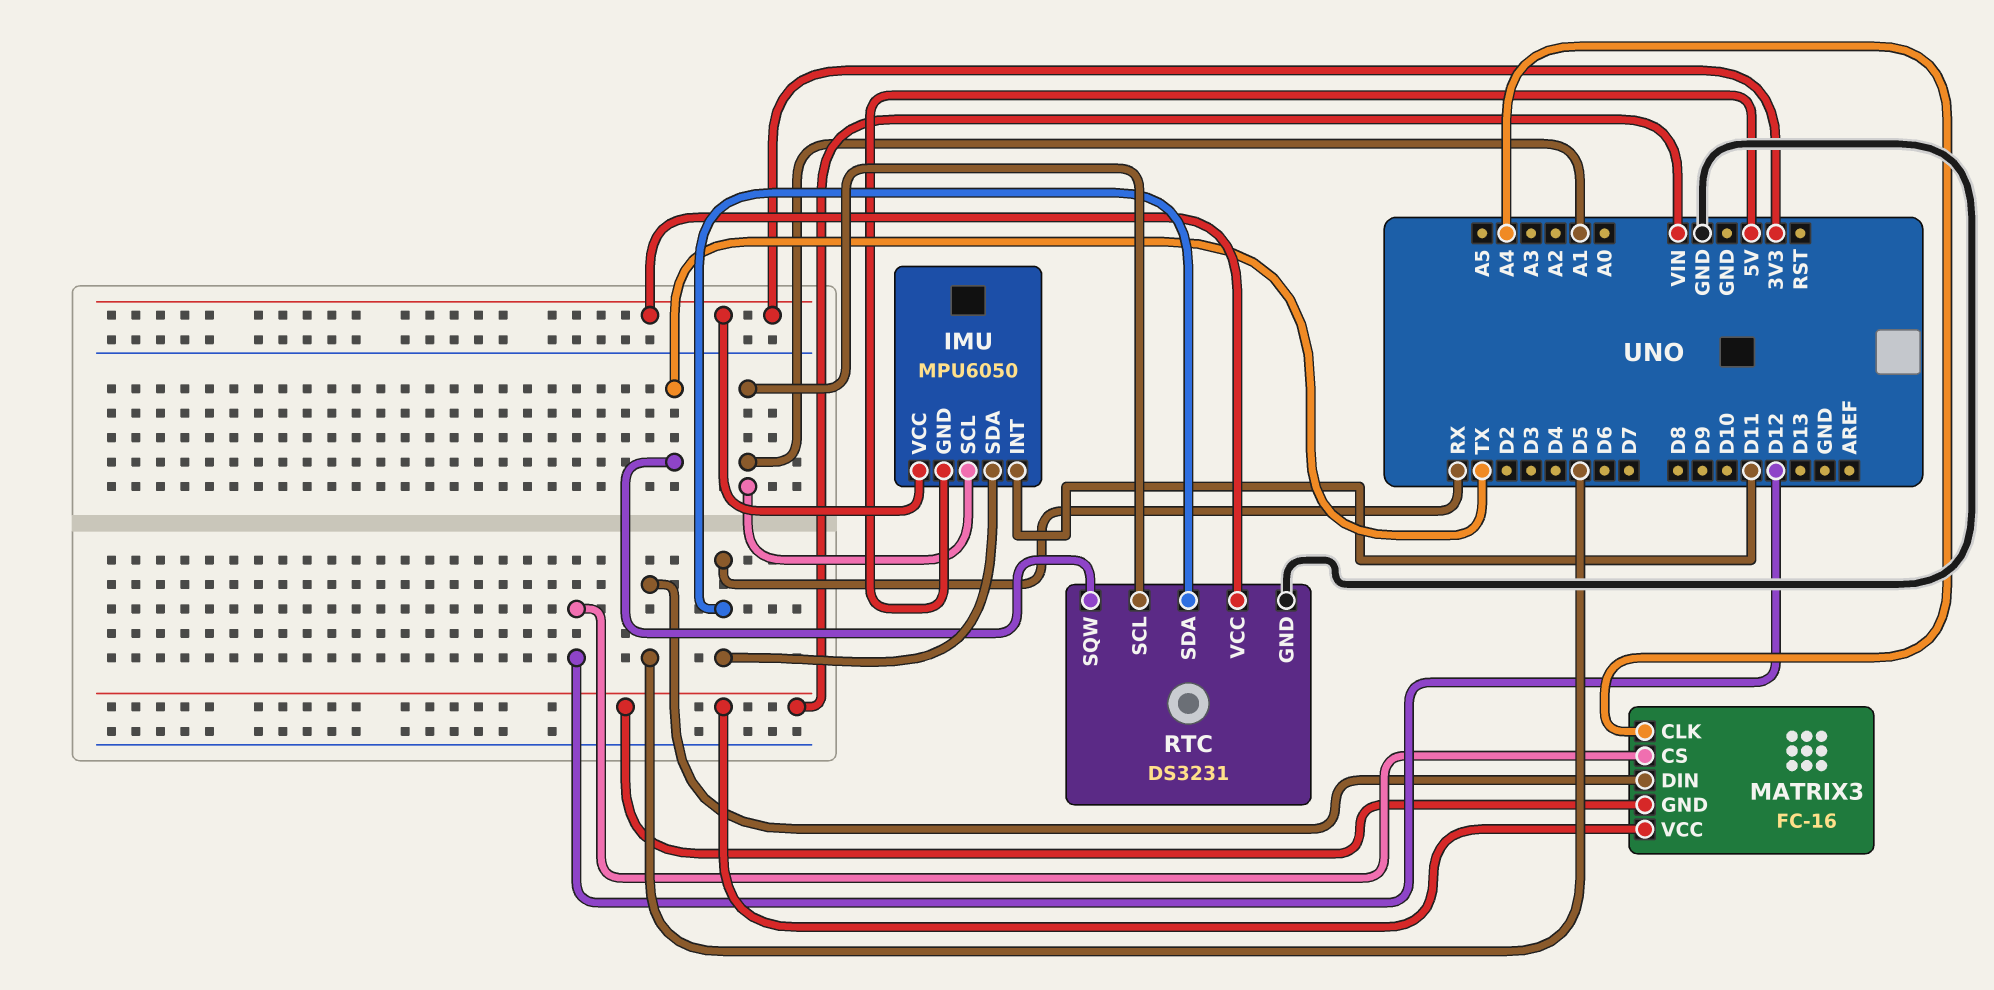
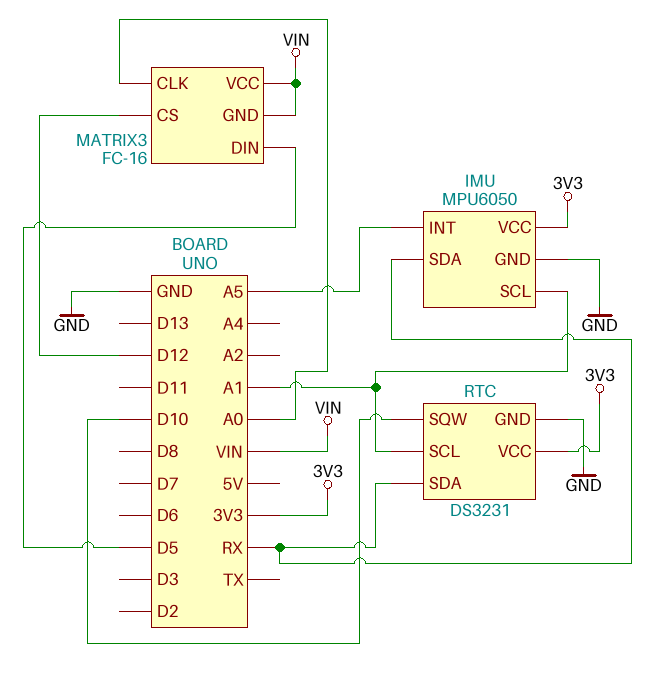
IMU pin GND: 5V -> GND
IMU pin INT: D11 -> A5
MATRIX3 pin CLK: A4 -> A0
RTC pin SQW: TX -> D10

